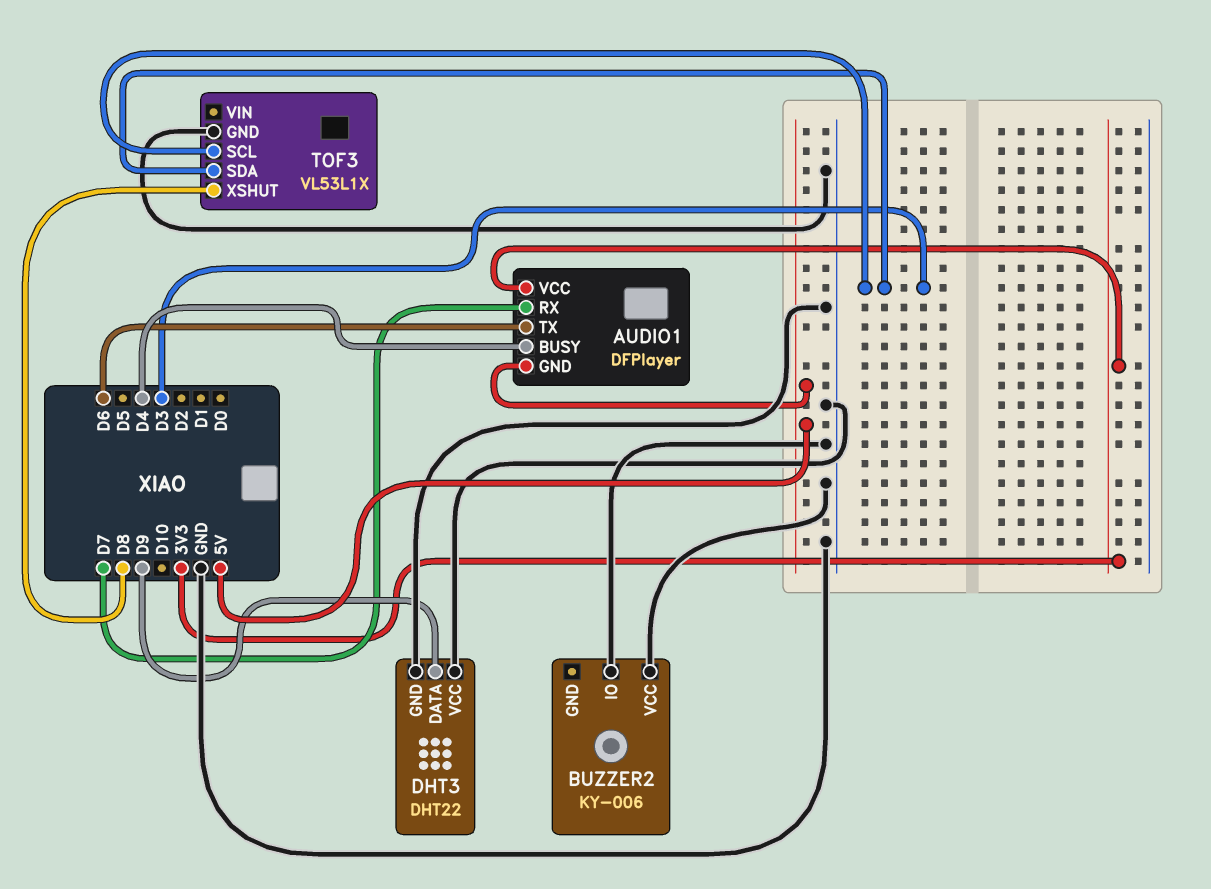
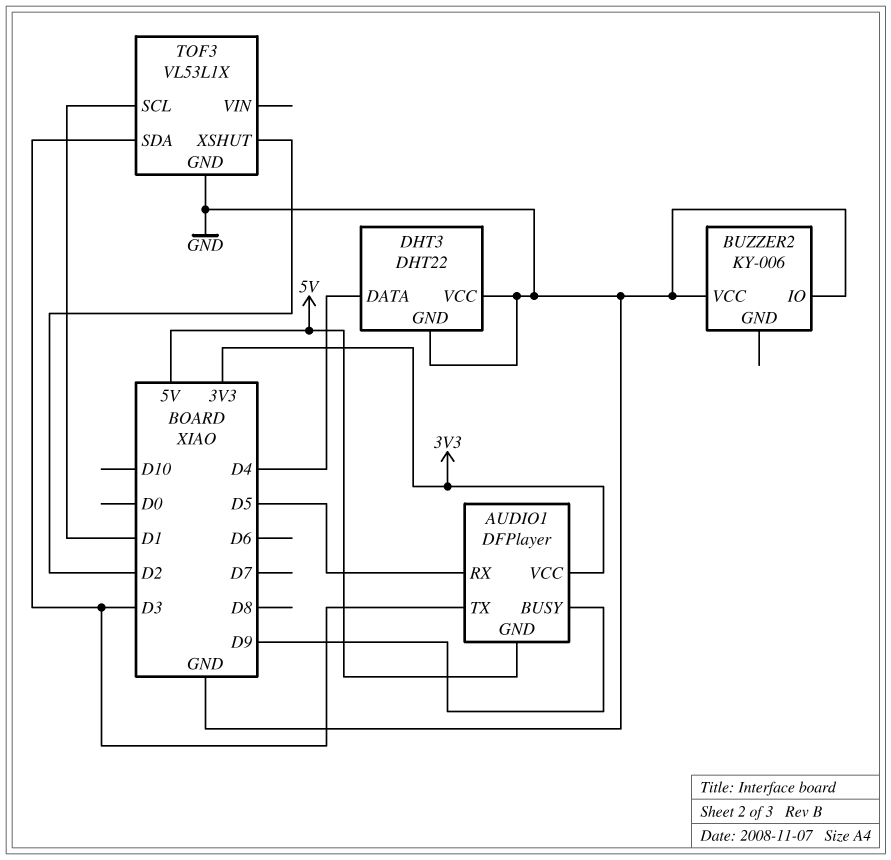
AUDIO1 pin BUSY: D4 -> D9
AUDIO1 pin RX: D7 -> D5
AUDIO1 pin TX: D6 -> D3
DHT3 pin DATA: D9 -> D4
TOF3 pin SCL: D3 -> D1
TOF3 pin XSHUT: D8 -> D2

